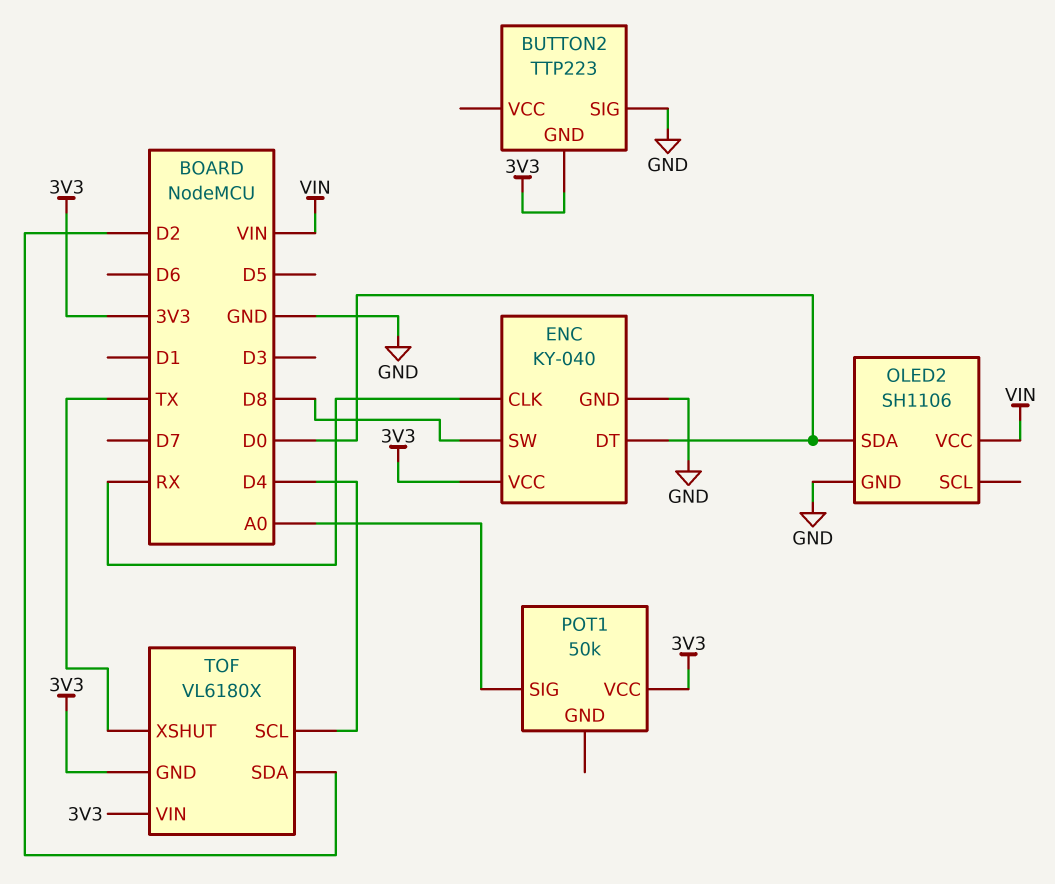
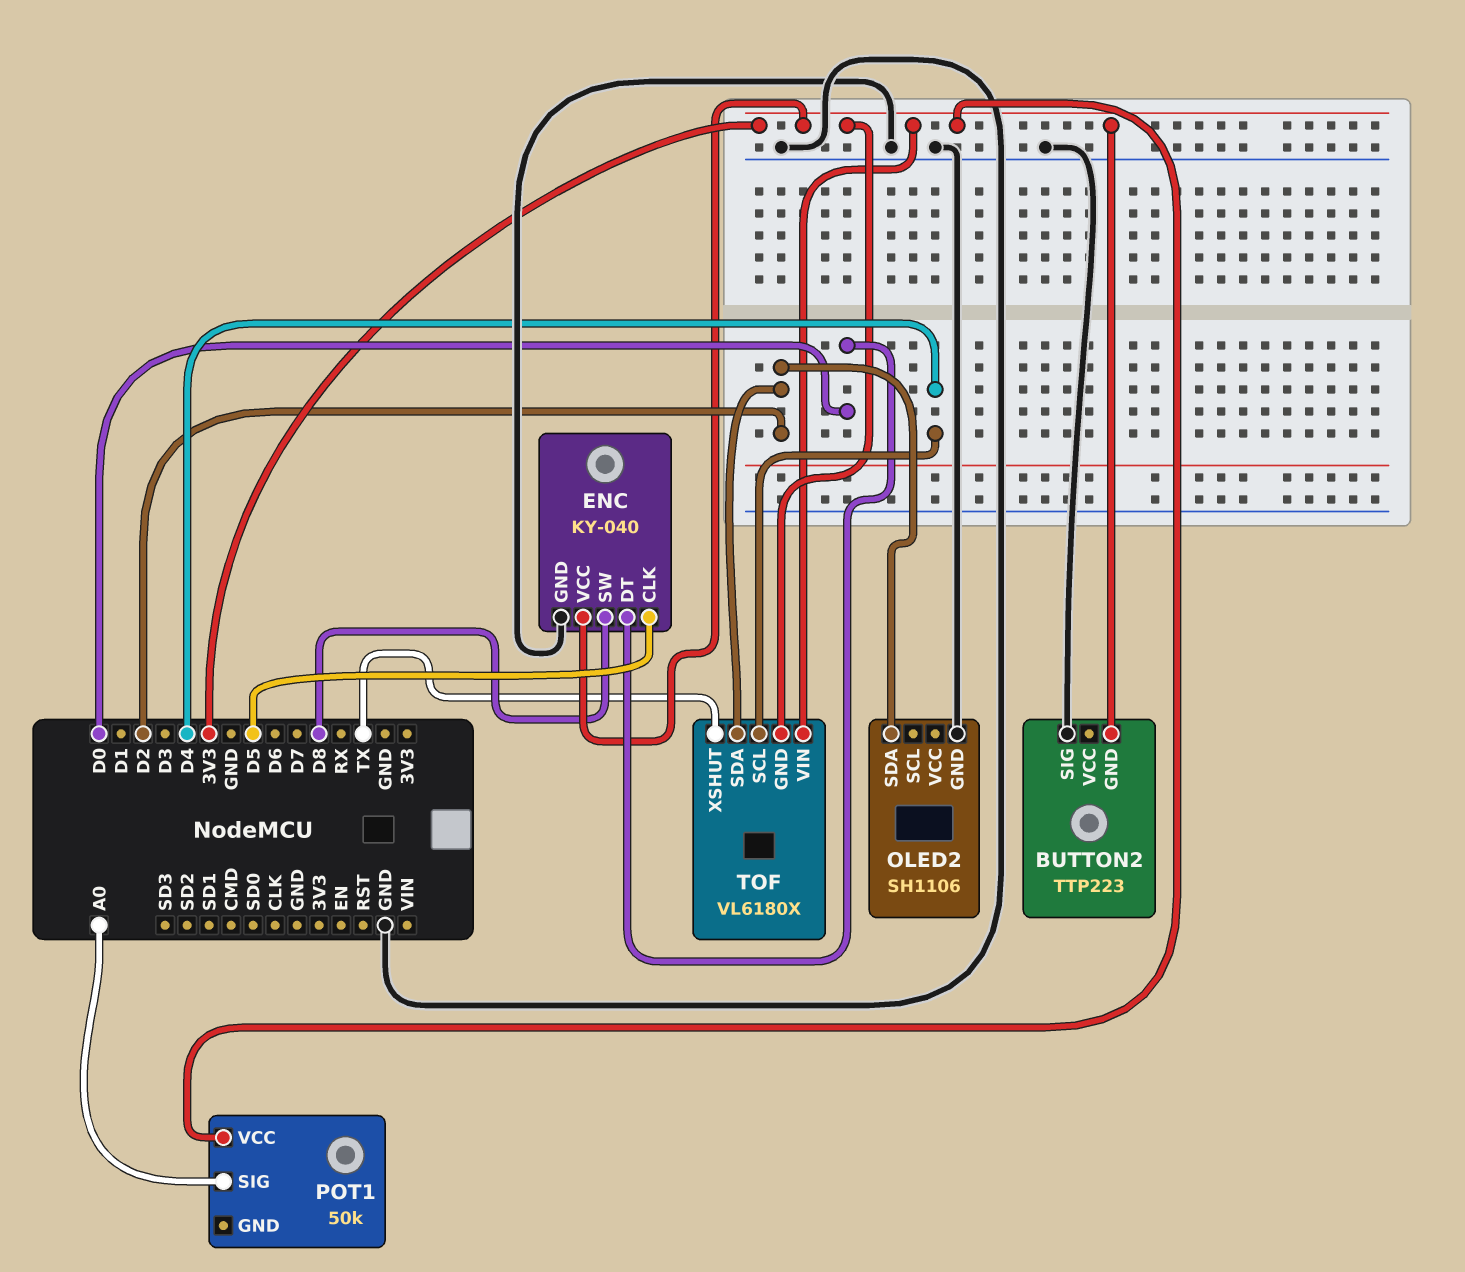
ENC pin CLK: RX -> D5
OLED2 pin SDA: D0 -> D2
OLED2 pin VCC: VIN -> none

